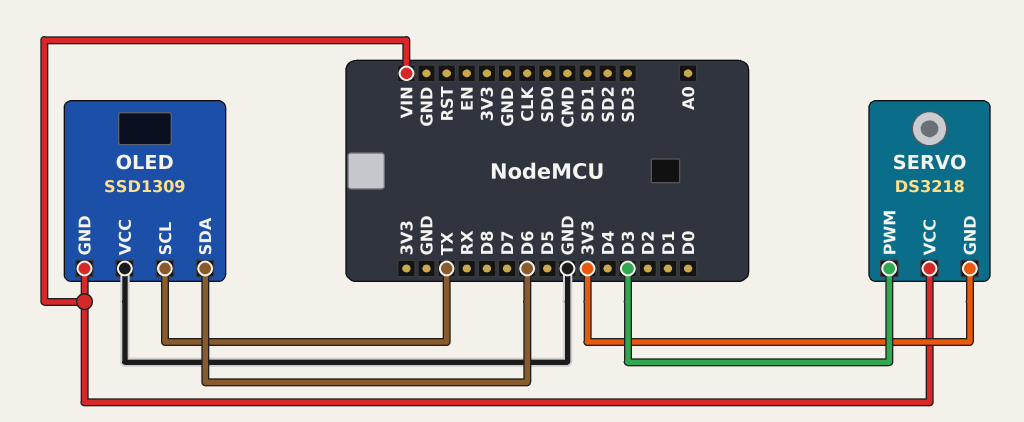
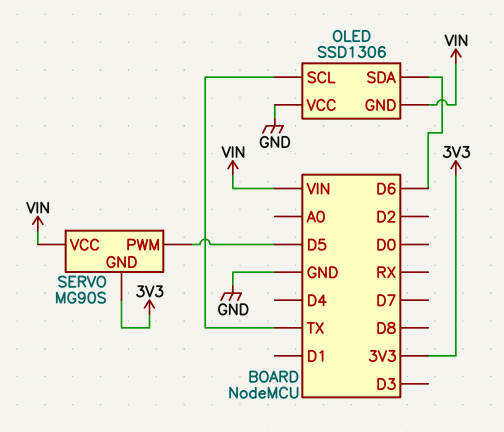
OLED: SSD1309 -> SSD1306
SERVO: DS3218 -> MG90S
SERVO pin PWM: D3 -> D5

